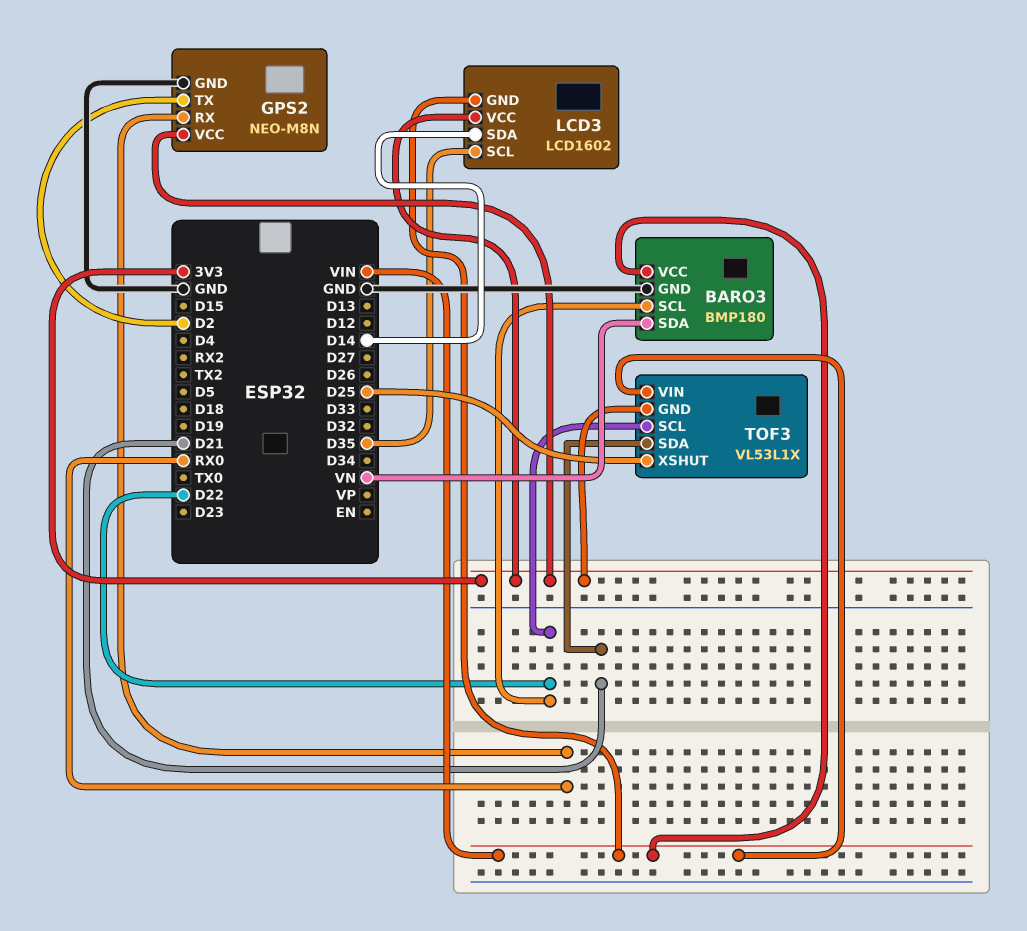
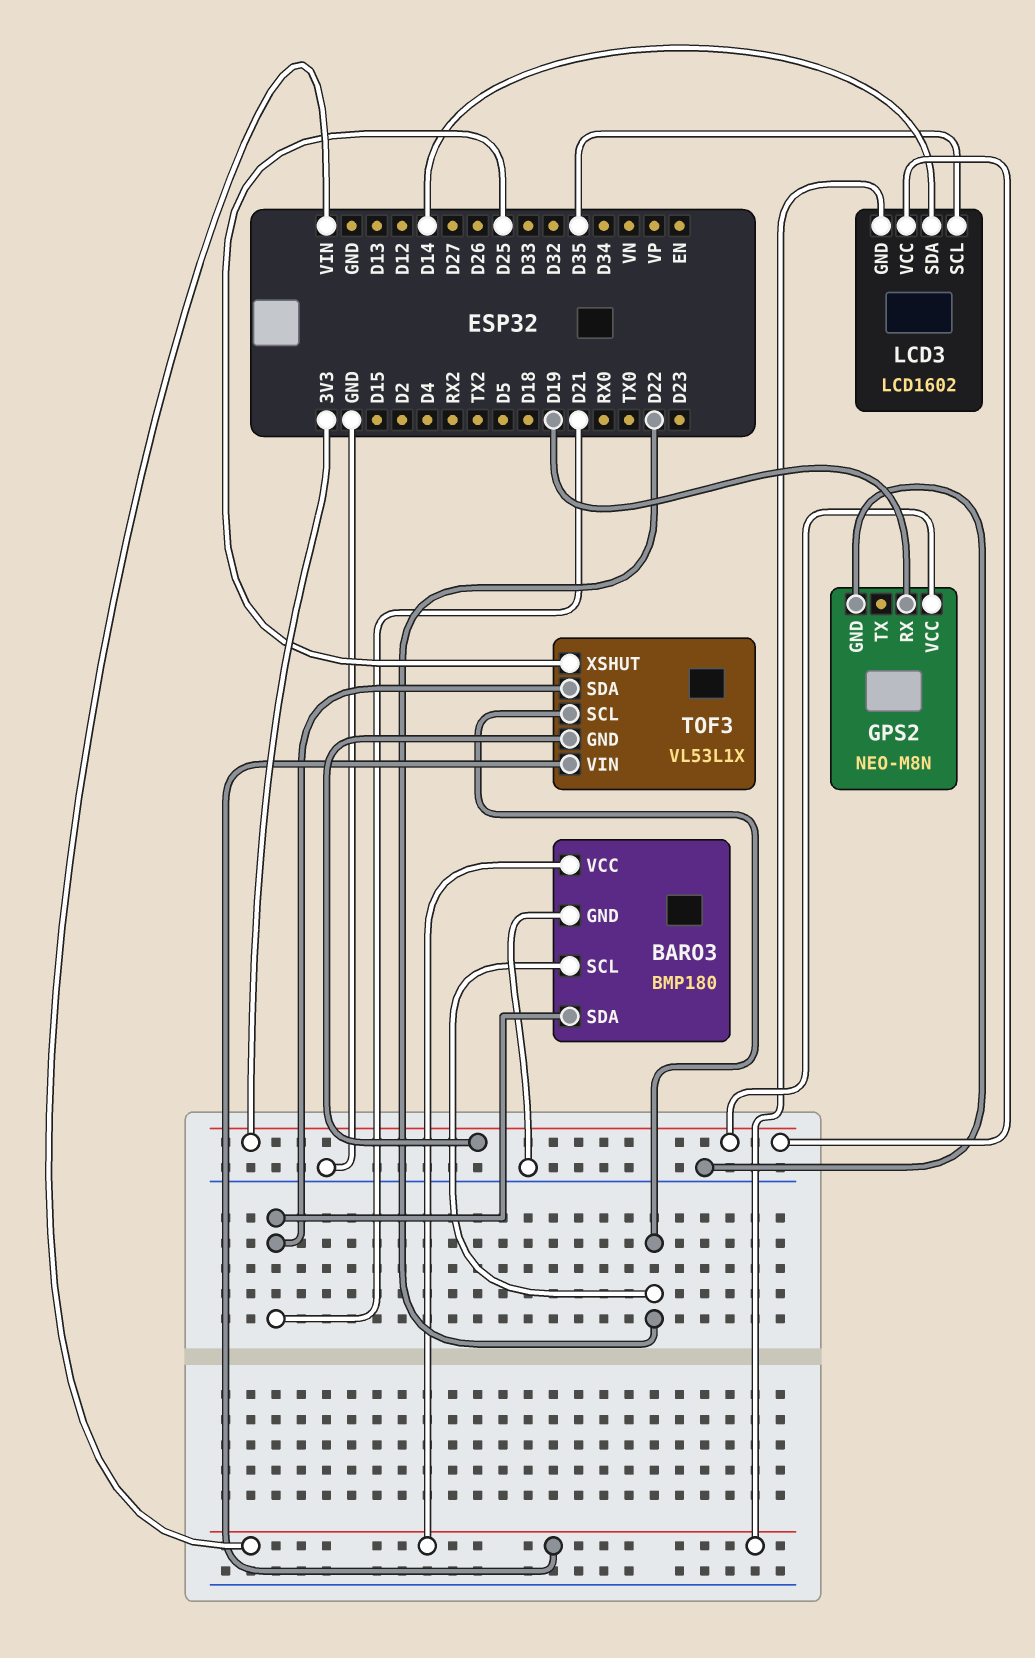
BARO3 pin SDA: VN -> D21
GPS2 pin RX: RX0 -> D19
GPS2 pin TX: D2 -> none

